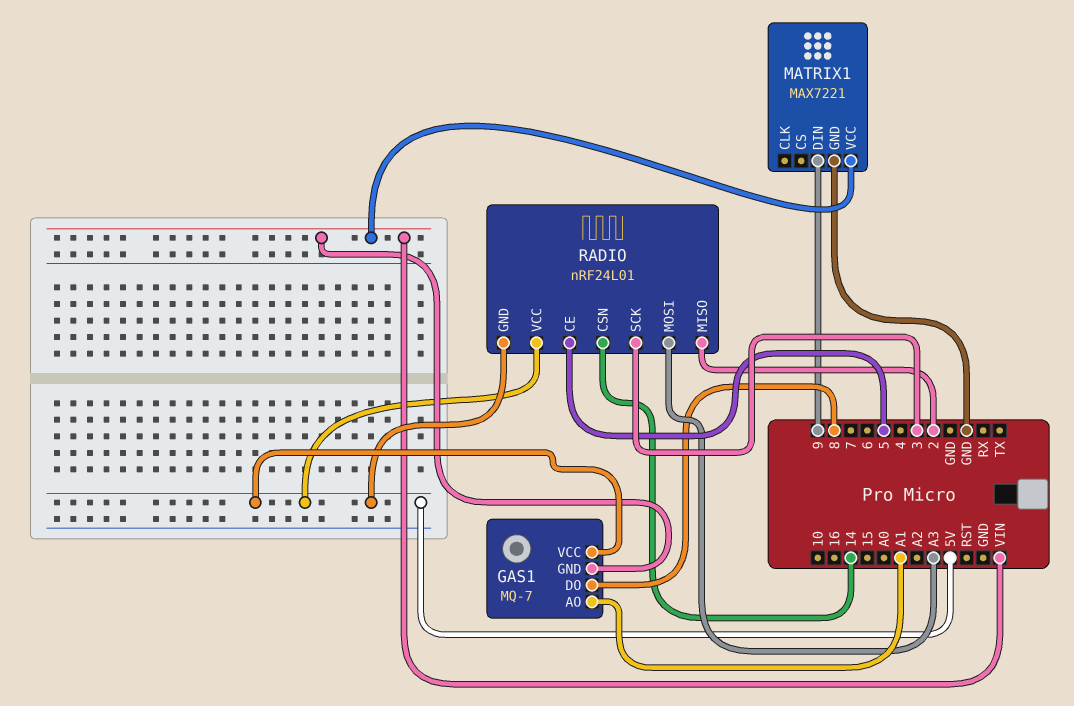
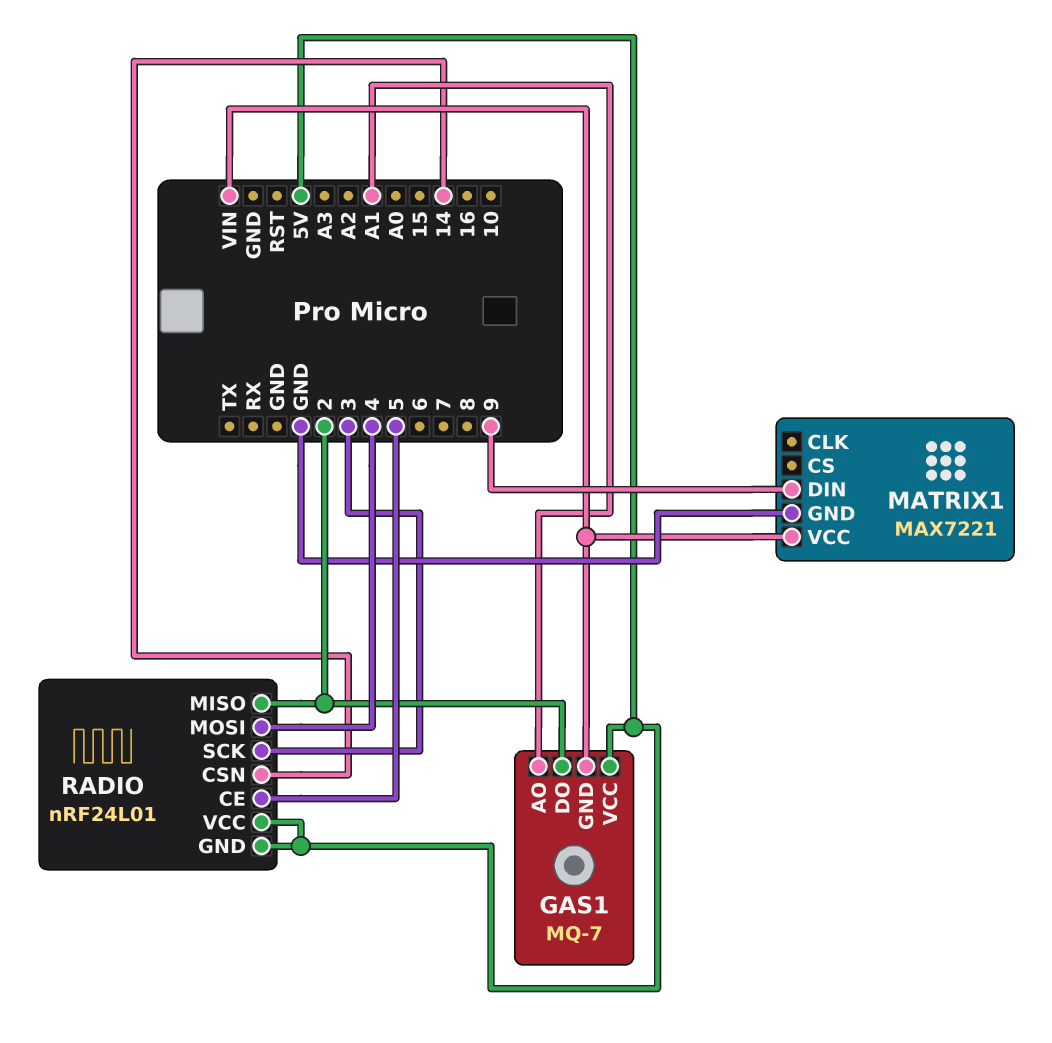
GAS1 pin DO: 8 -> 2
RADIO pin MOSI: A3 -> 4

